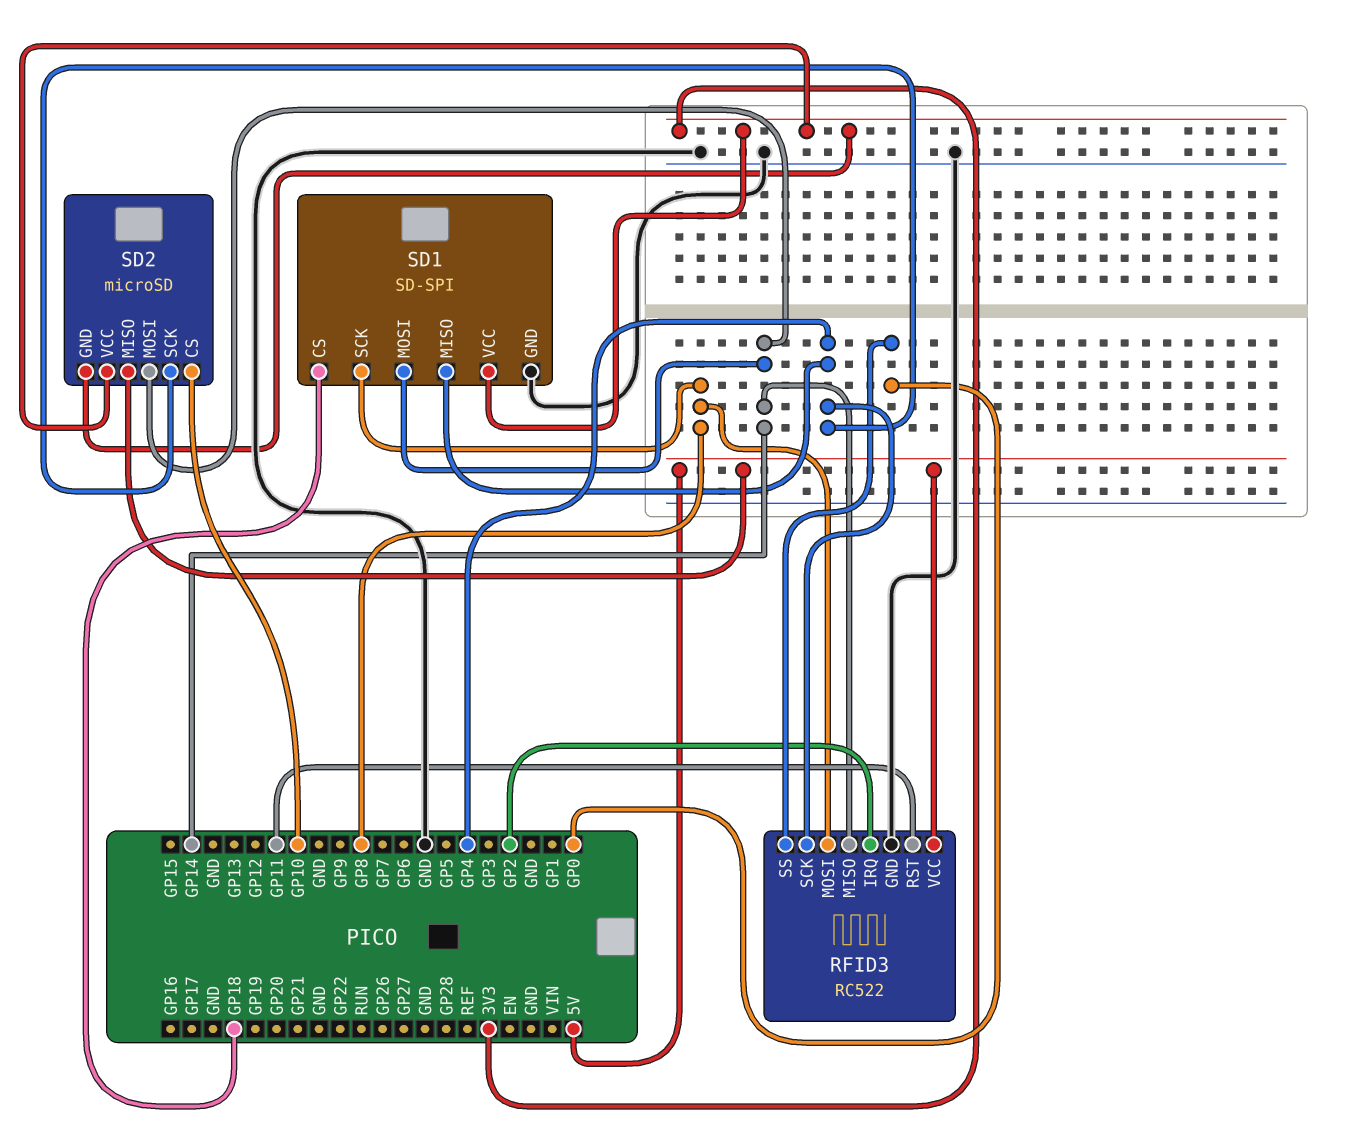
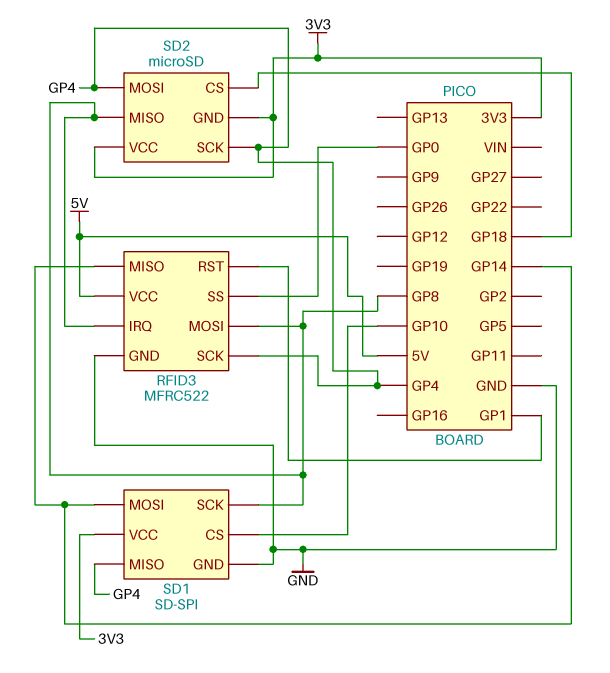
RFID3: RC522 -> MFRC522
RFID3 pin IRQ: GP2 -> GP8
RFID3 pin RST: GP11 -> GP1
SD1 pin CS: GP18 -> GP10
SD2 pin CS: GP10 -> GP18
SD2 pin MISO: 5V -> GP8
SD2 pin MOSI: GP14 -> GP4

